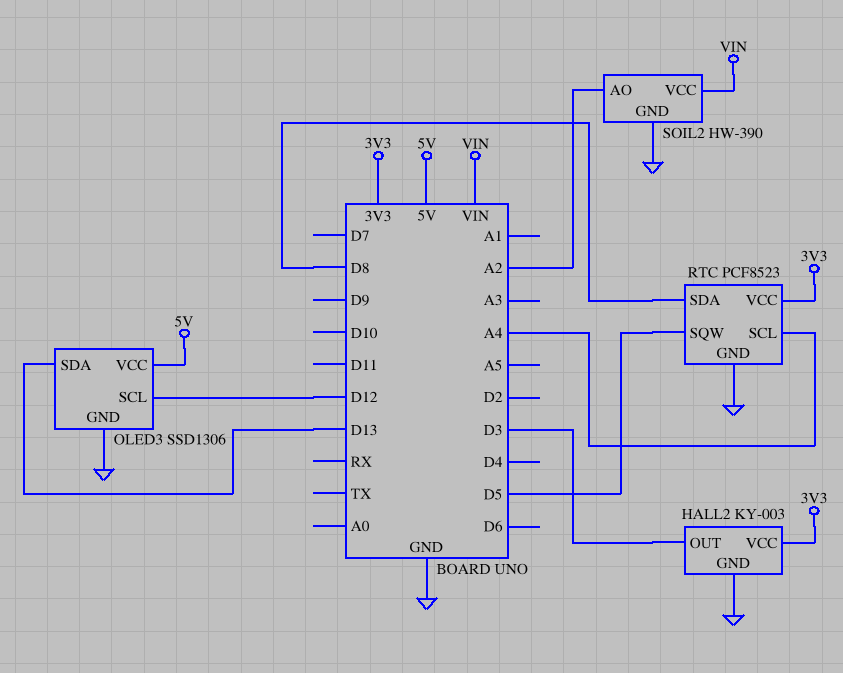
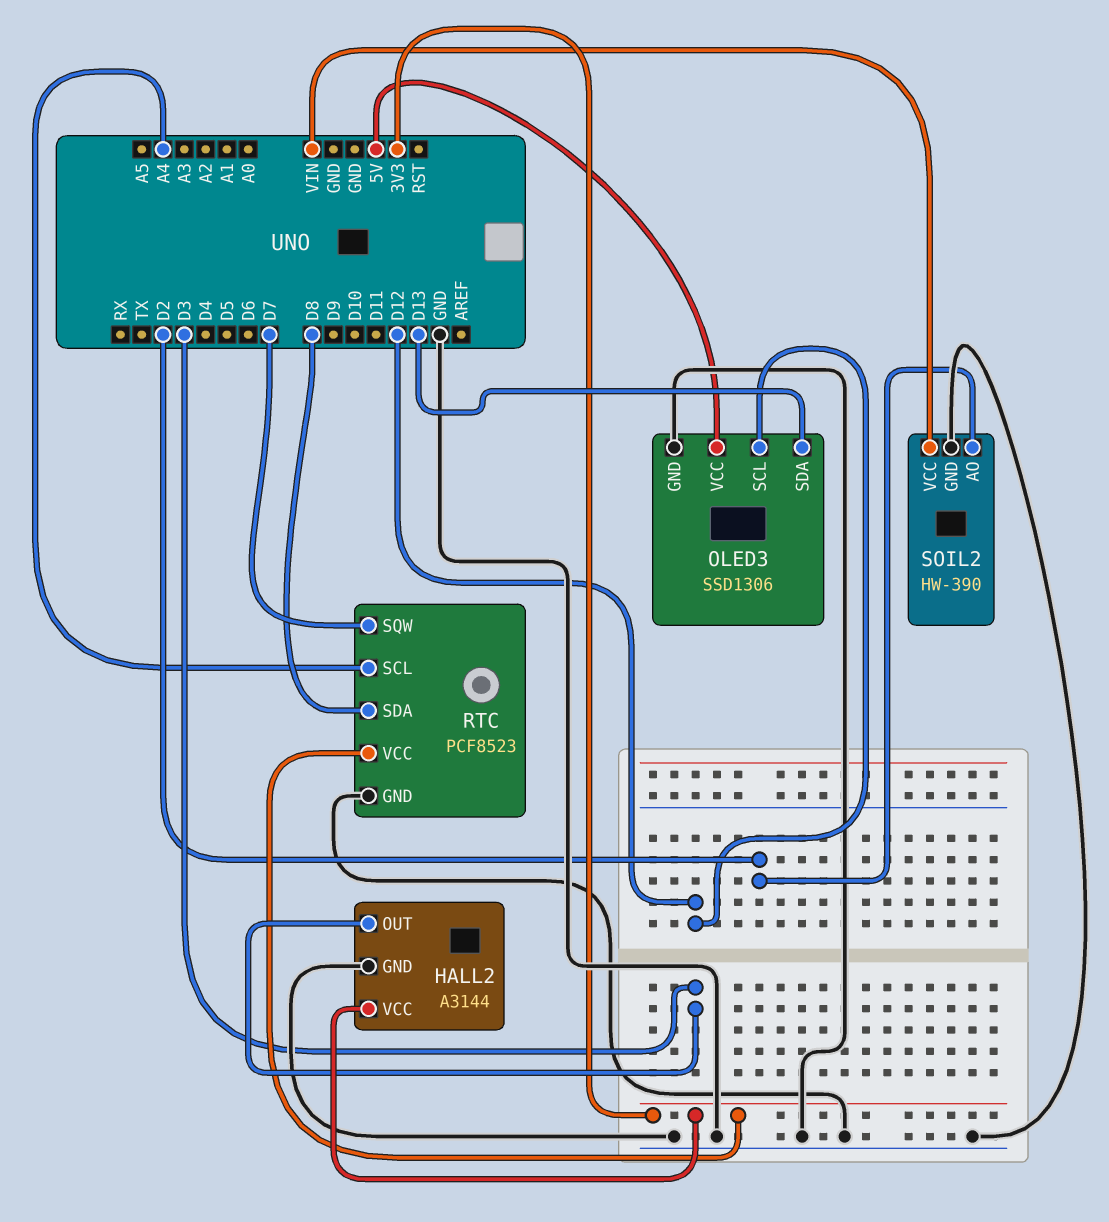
HALL2: KY-003 -> A3144
RTC pin SQW: D5 -> D7
SOIL2 pin AO: A2 -> D2

